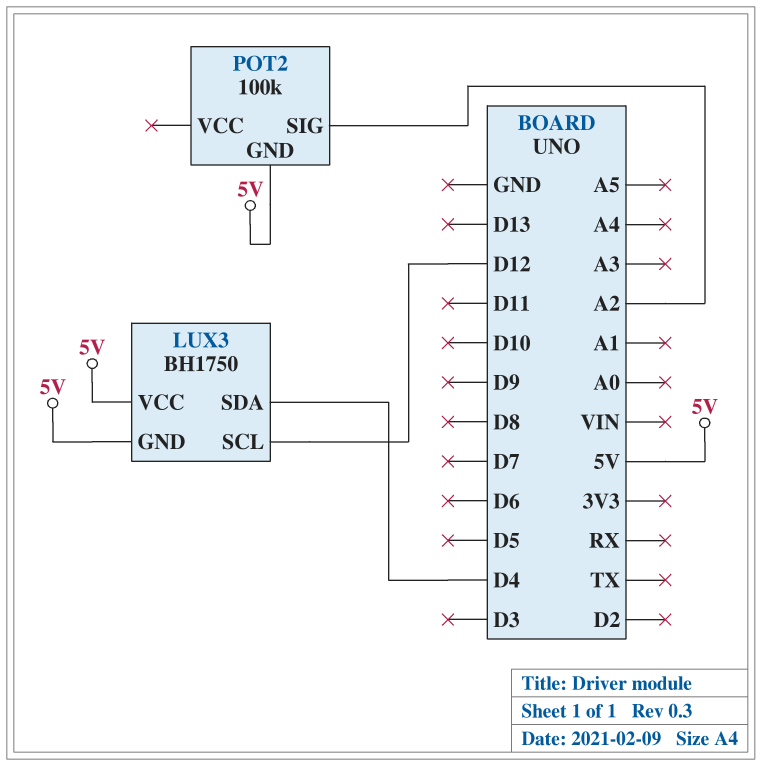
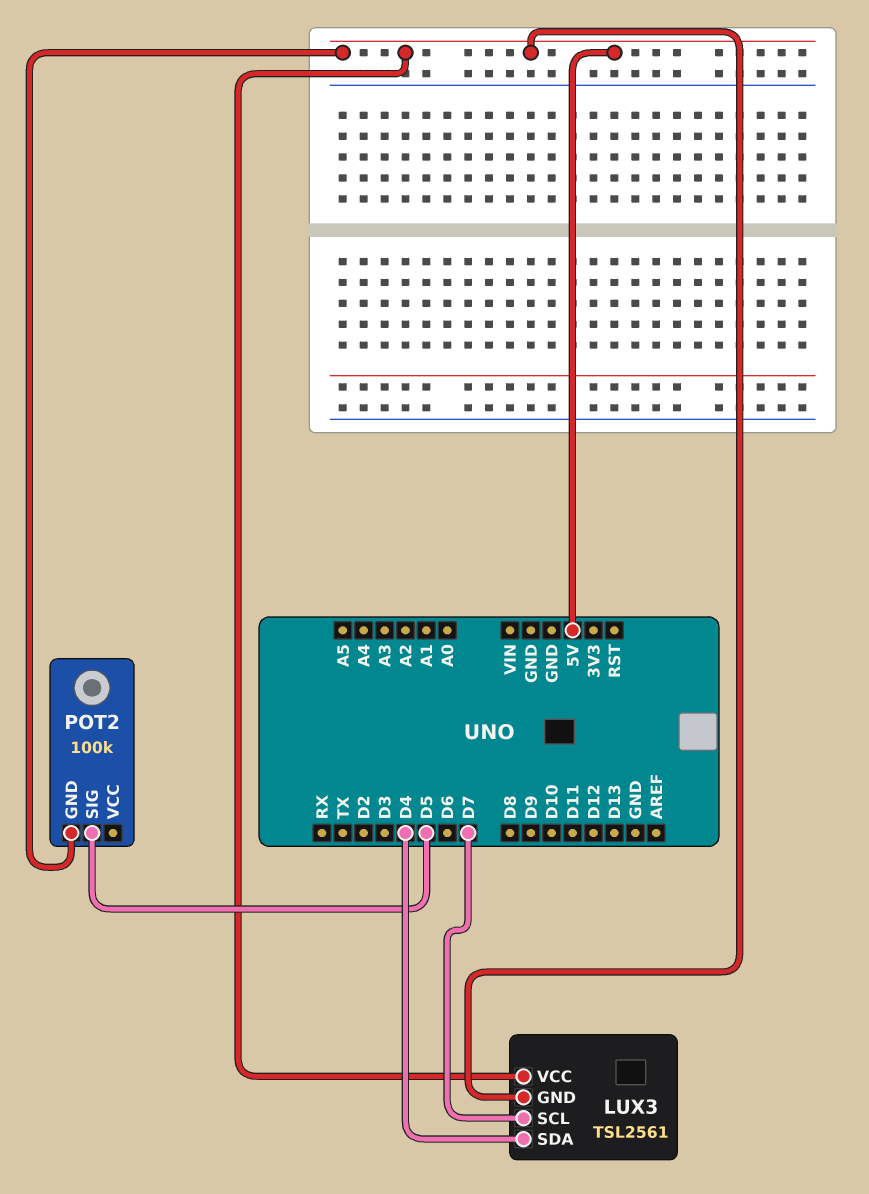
LUX3: BH1750 -> TSL2561
LUX3 pin SCL: D12 -> D7
POT2 pin SIG: A2 -> D5

